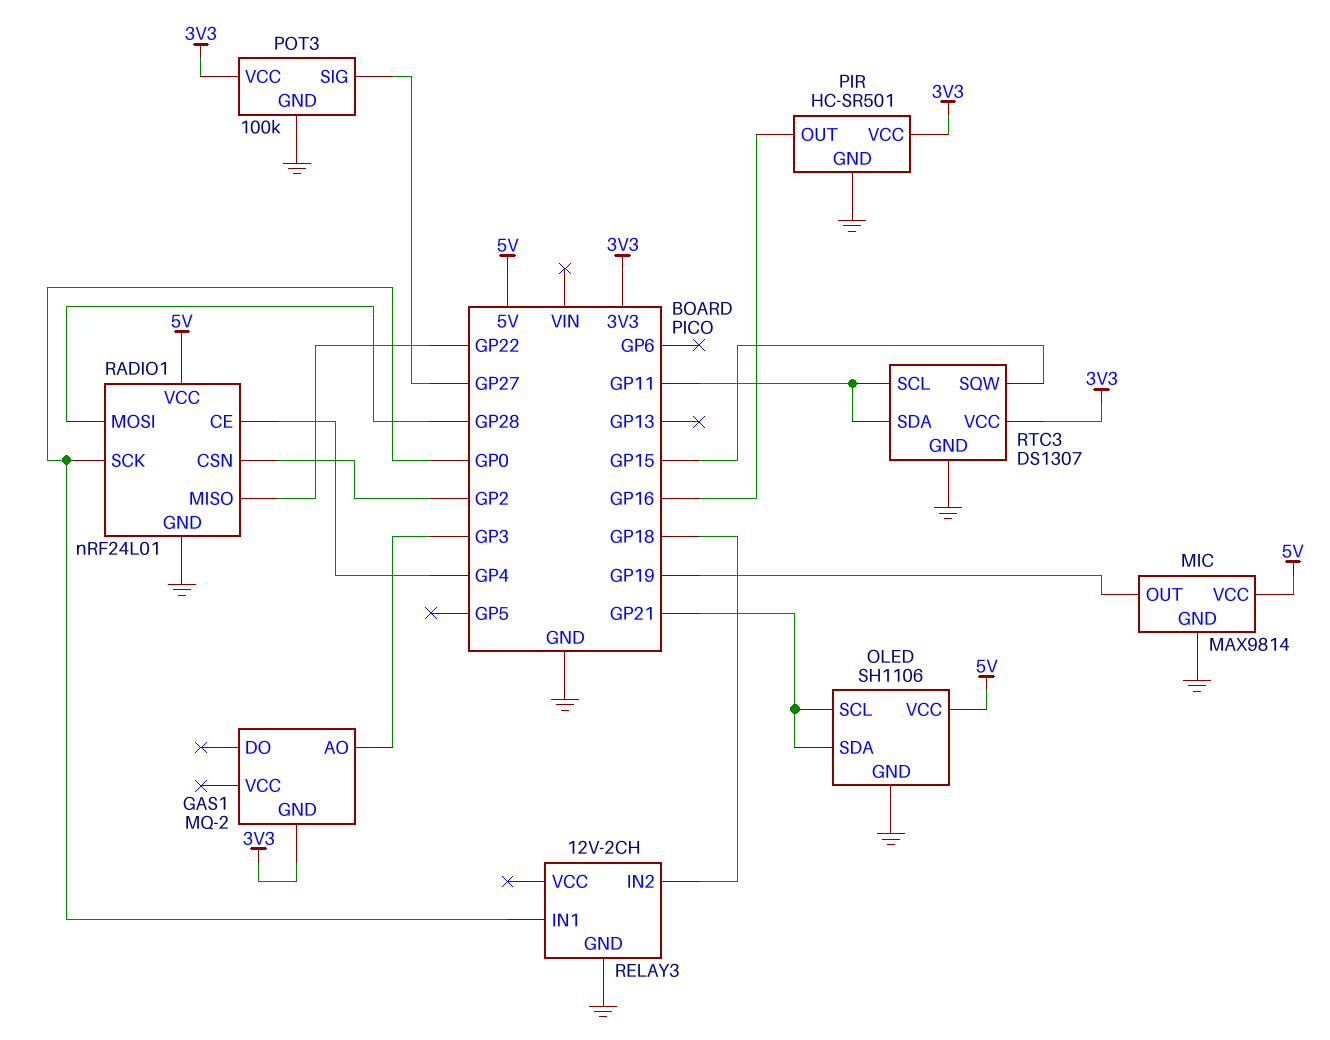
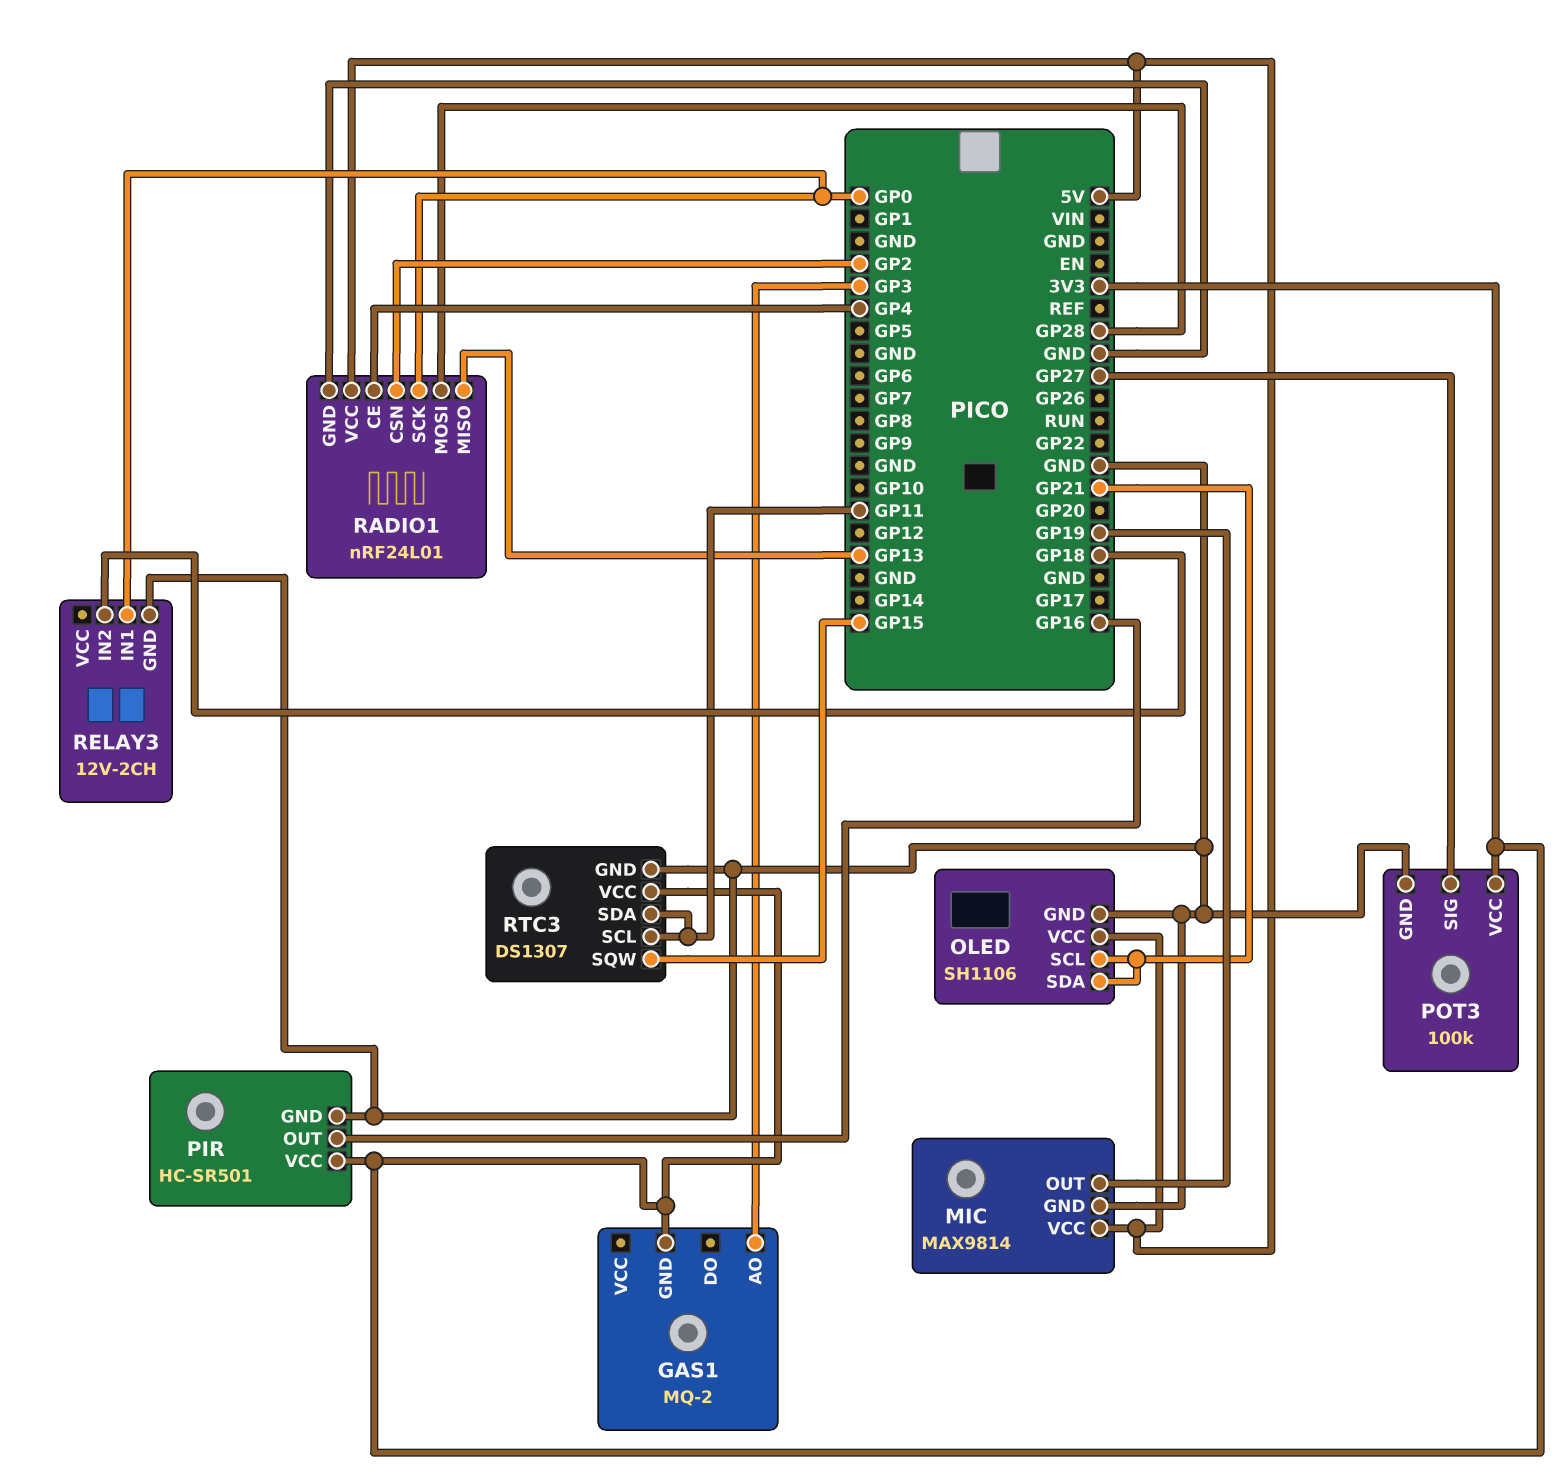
RADIO1 pin MISO: GP22 -> GP13

